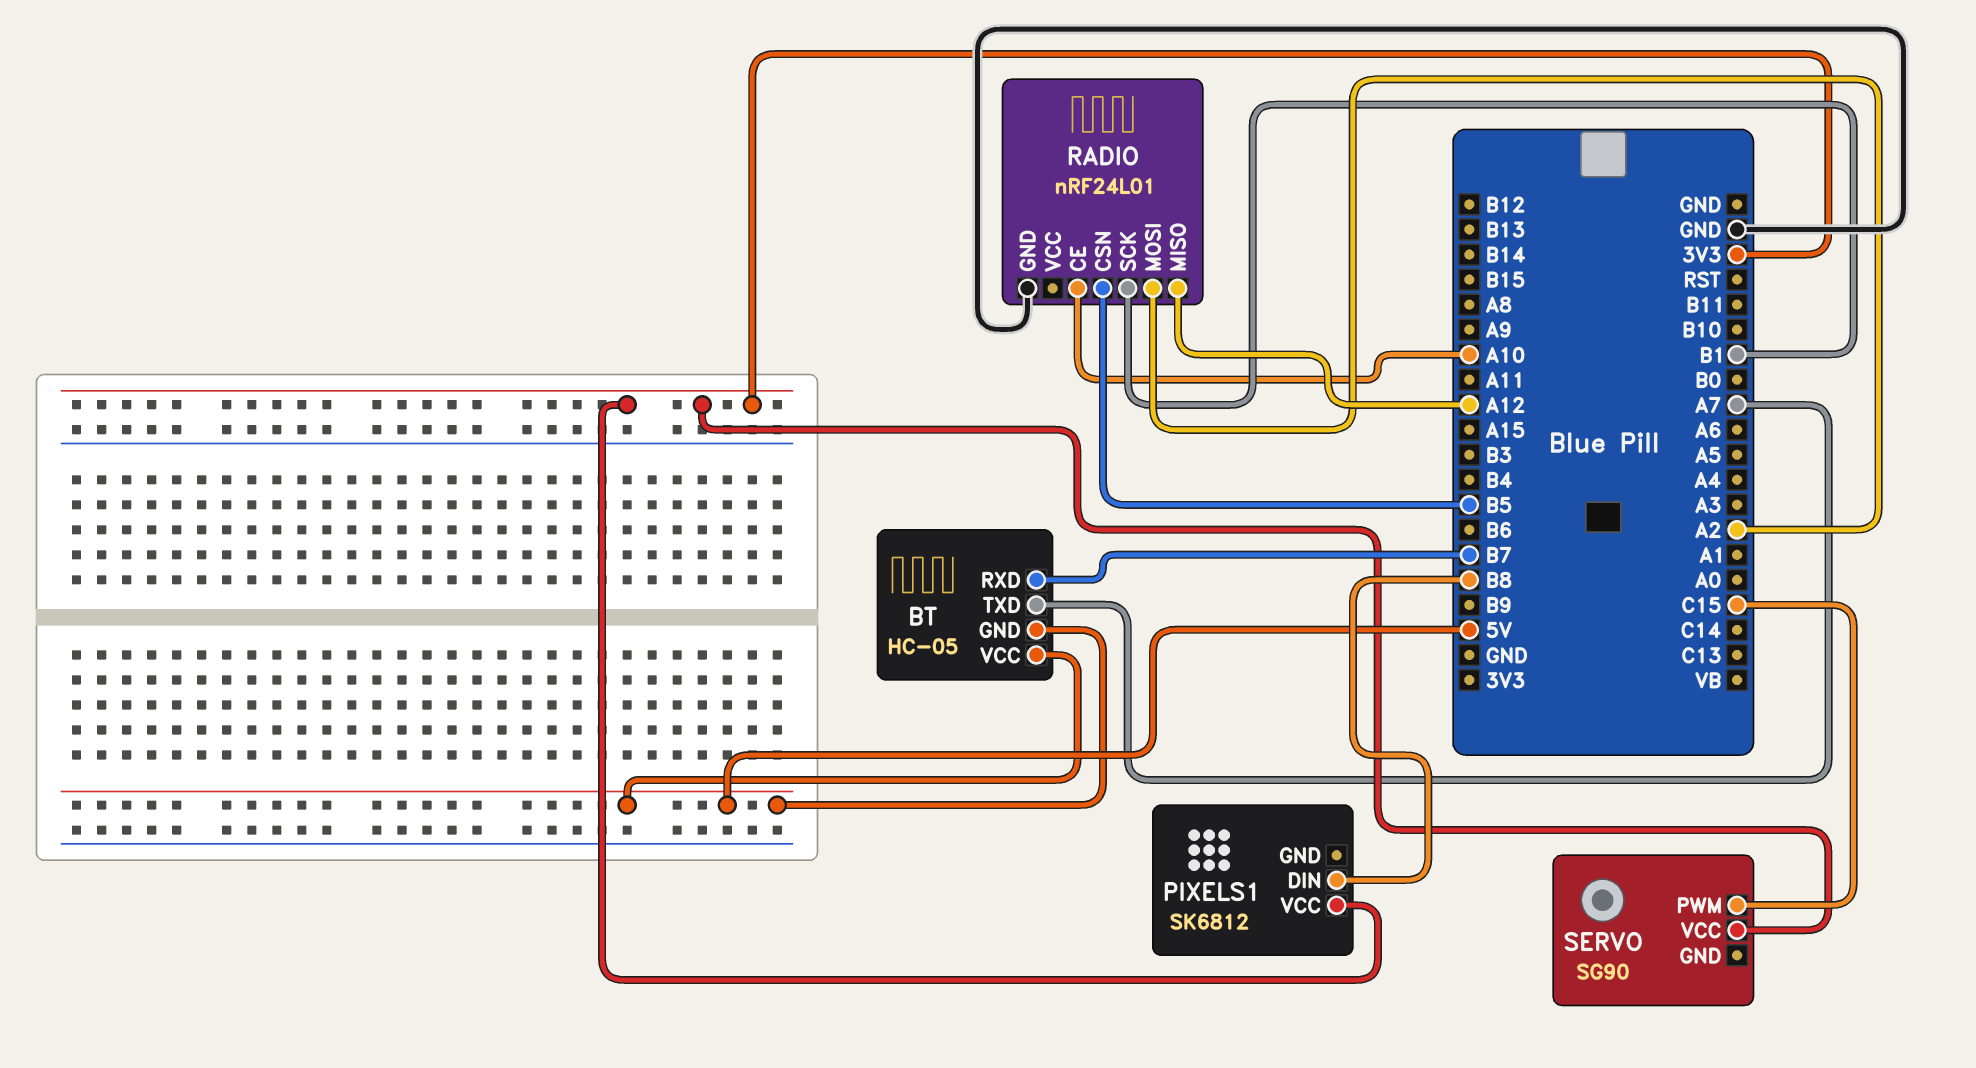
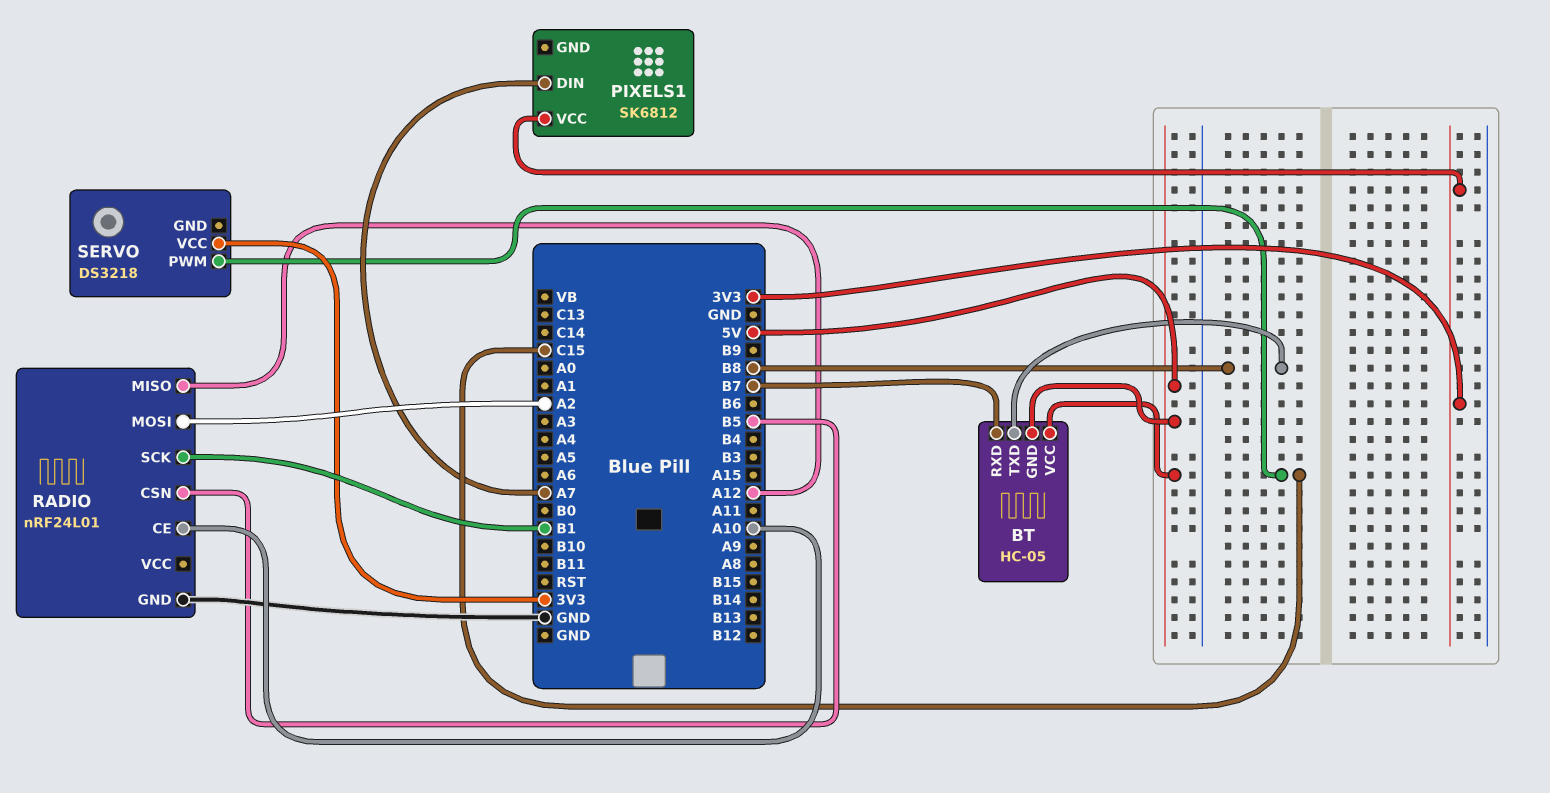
BT pin TXD: A7 -> B8
PIXELS1 pin DIN: B8 -> A7
SERVO: SG90 -> DS3218

